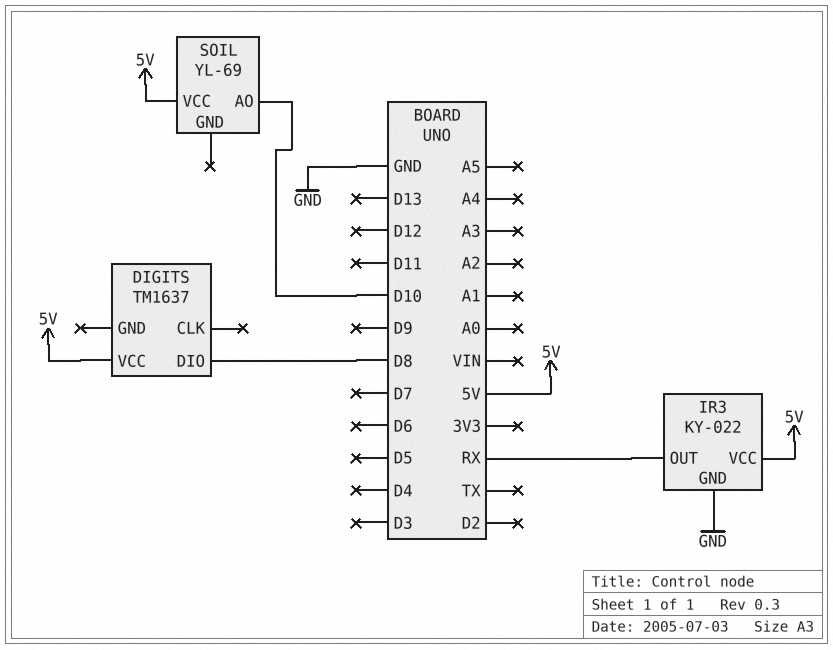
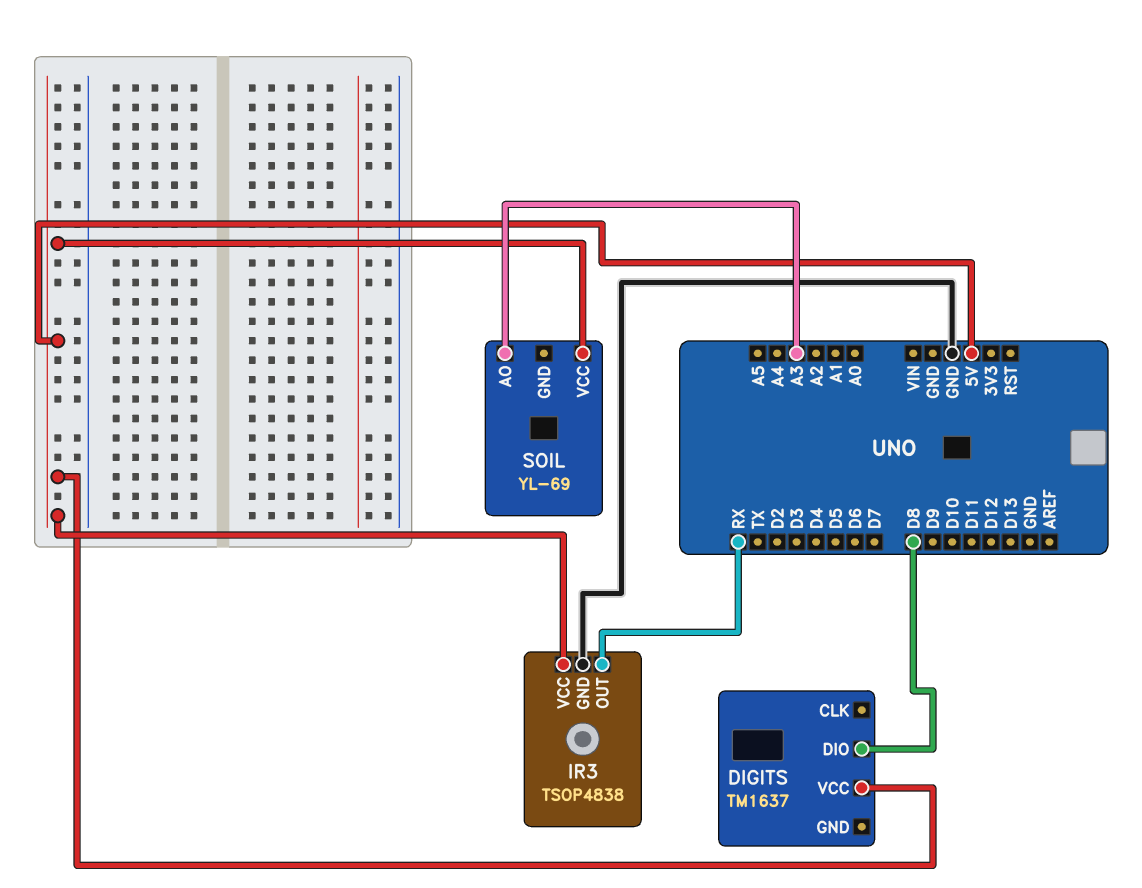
IR3: KY-022 -> TSOP4838
SOIL pin AO: D10 -> A3

